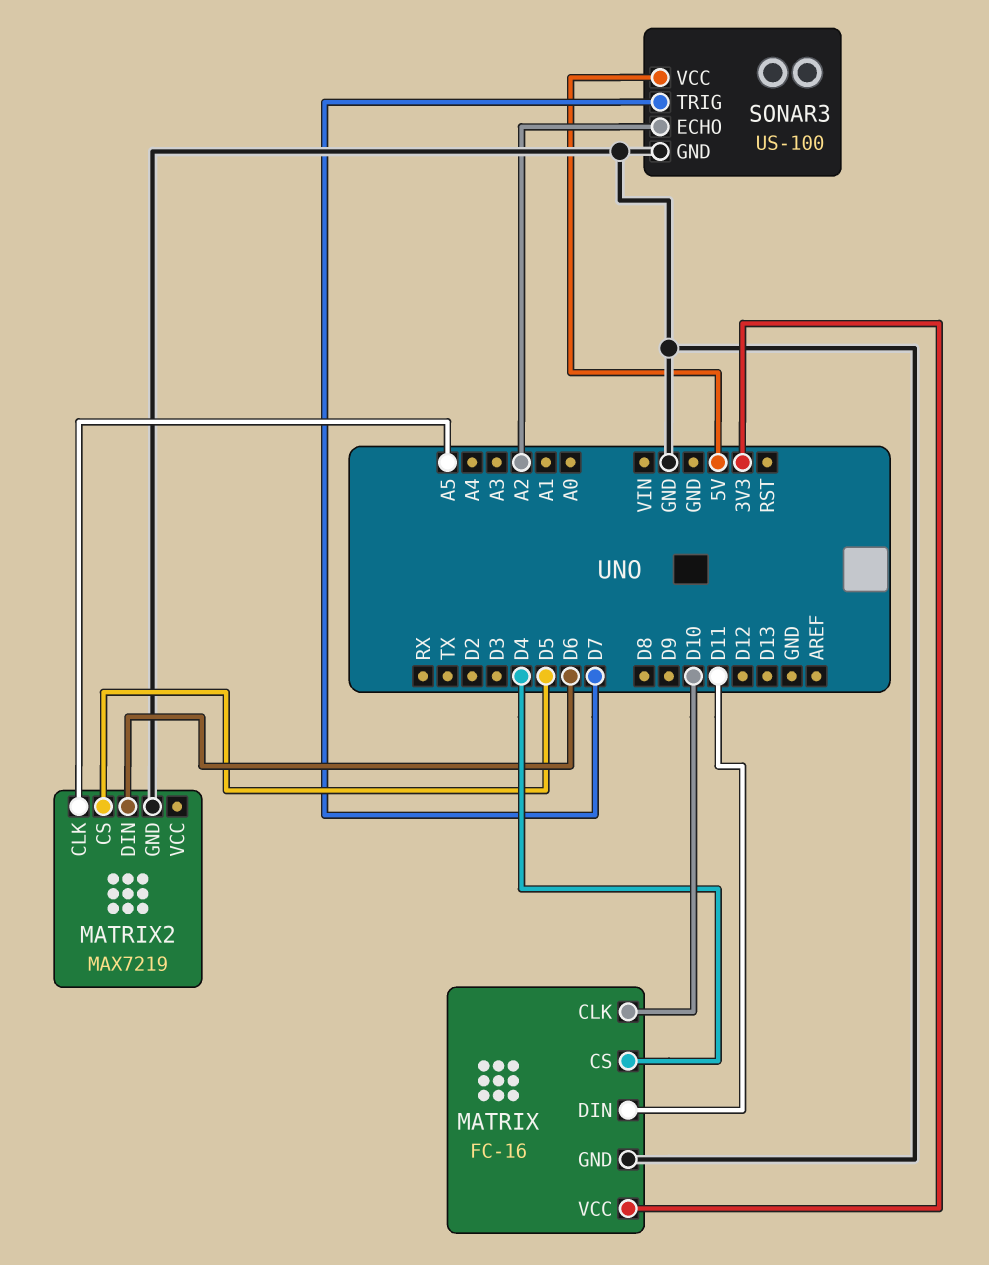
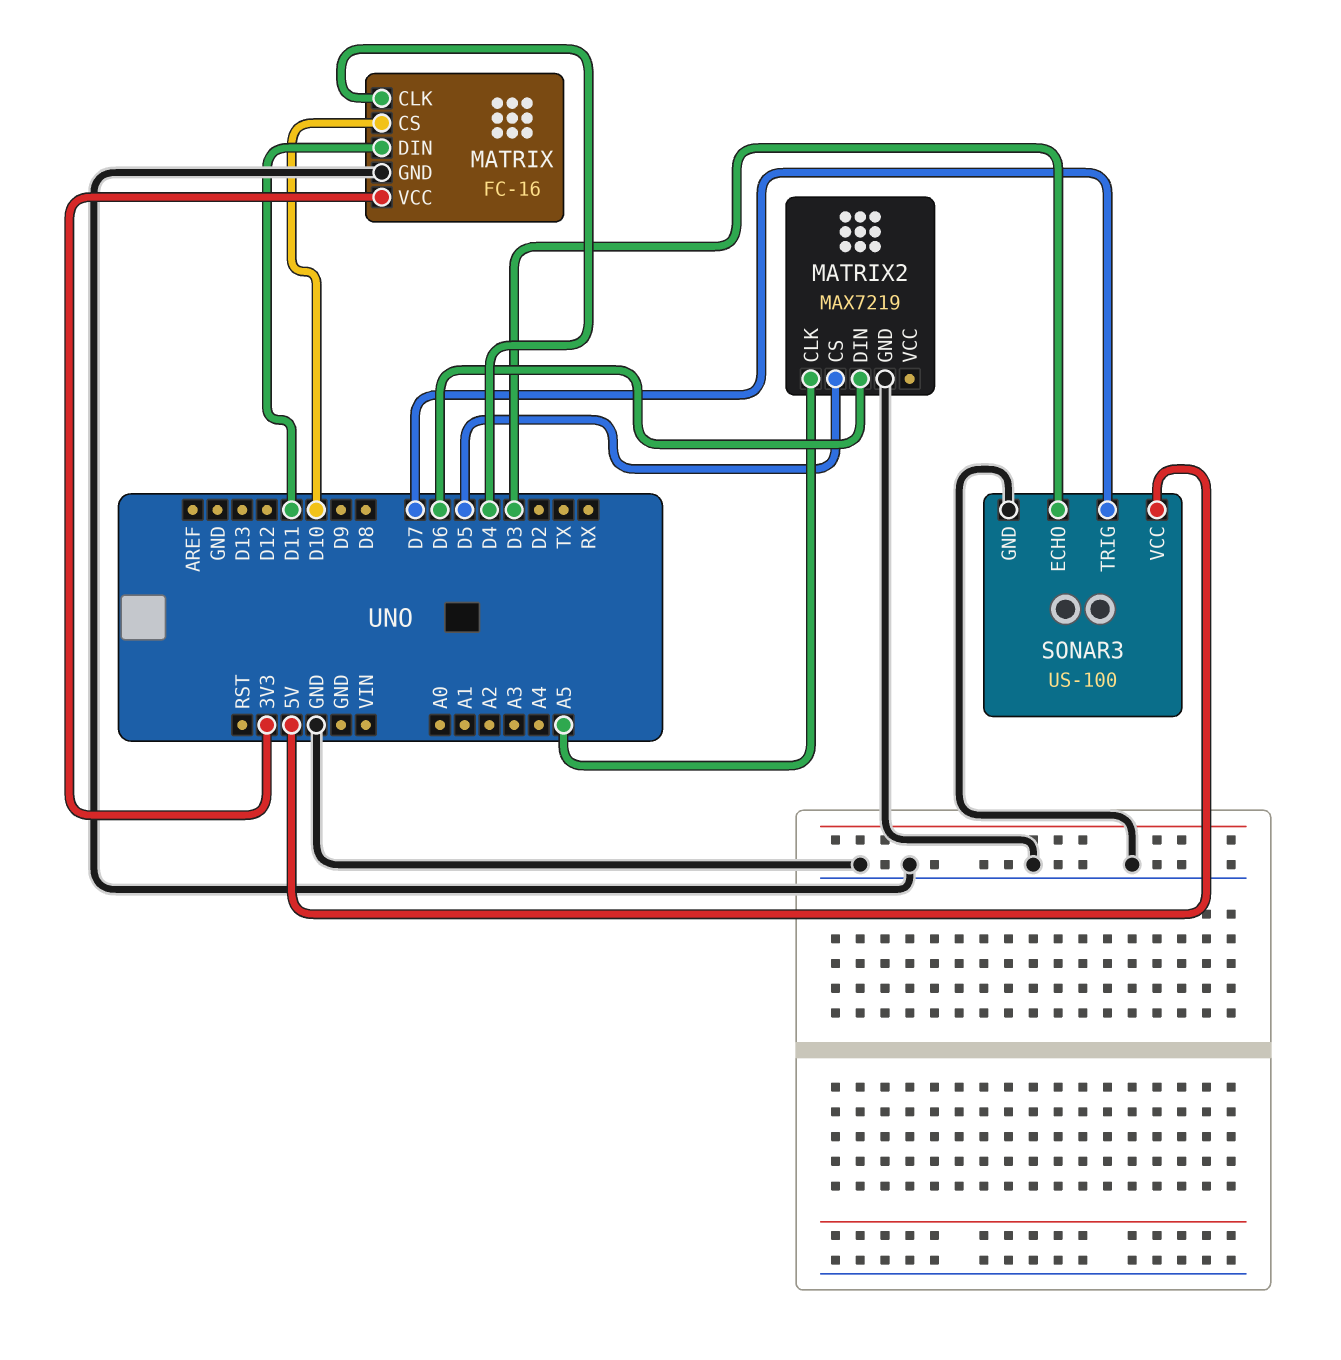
MATRIX pin CLK: D10 -> D4
MATRIX pin CS: D4 -> D10
SONAR3 pin ECHO: A2 -> D3

